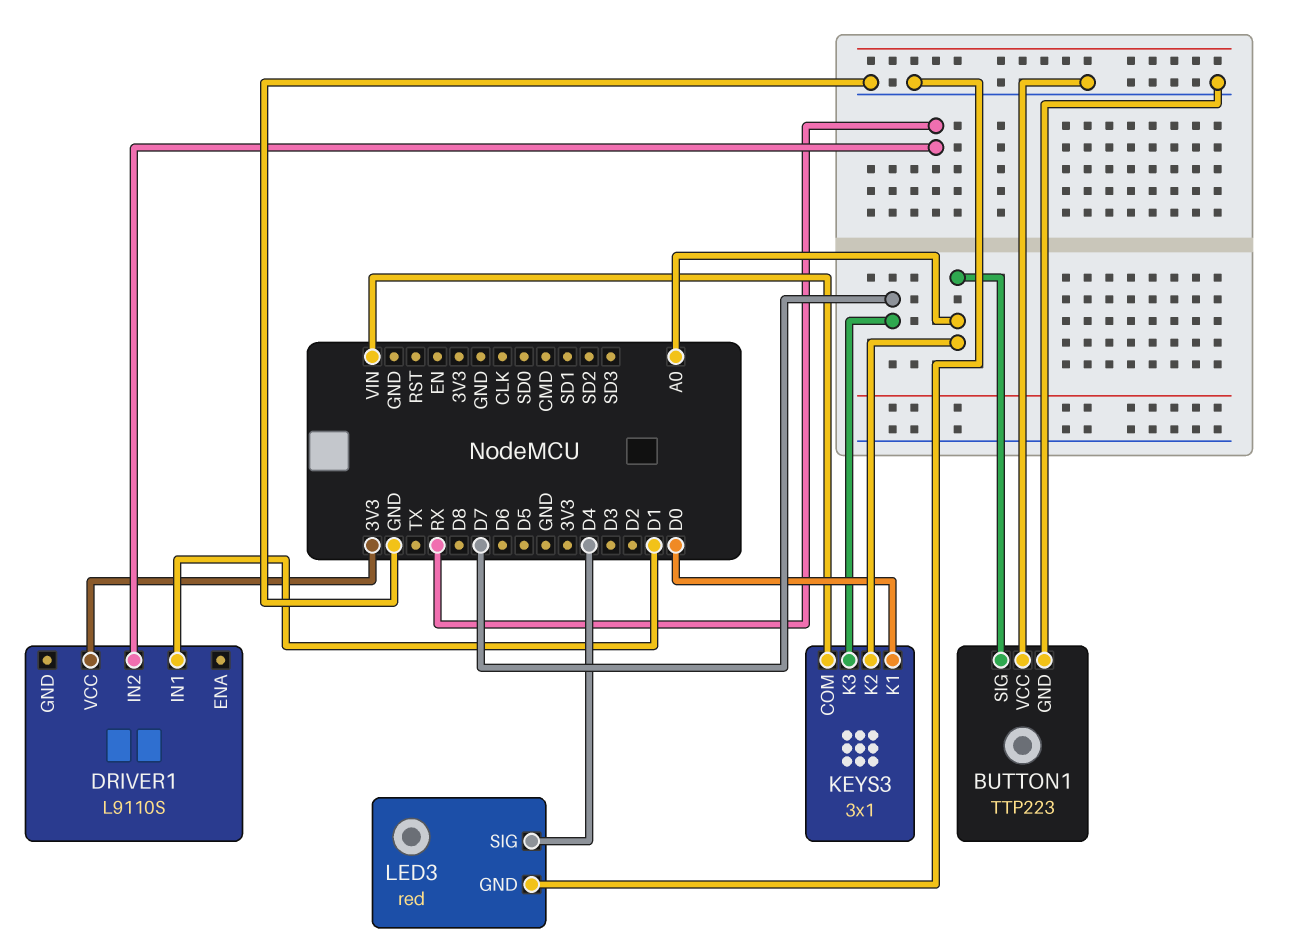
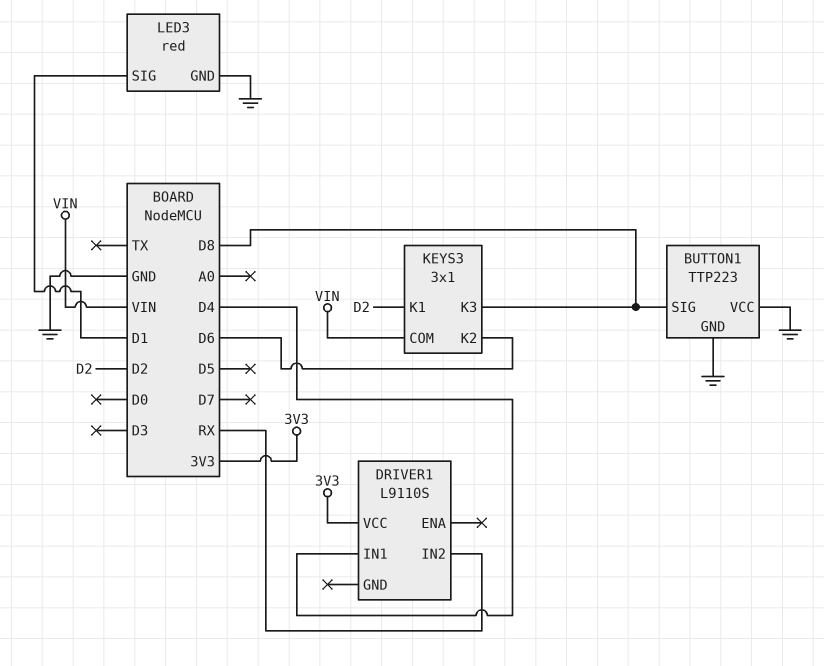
BUTTON1 pin SIG: A0 -> D8
DRIVER1 pin IN1: D1 -> D4
KEYS3 pin K1: D0 -> D2
KEYS3 pin K2: A0 -> D6
KEYS3 pin K3: D7 -> D8
LED3 pin SIG: D4 -> D1

